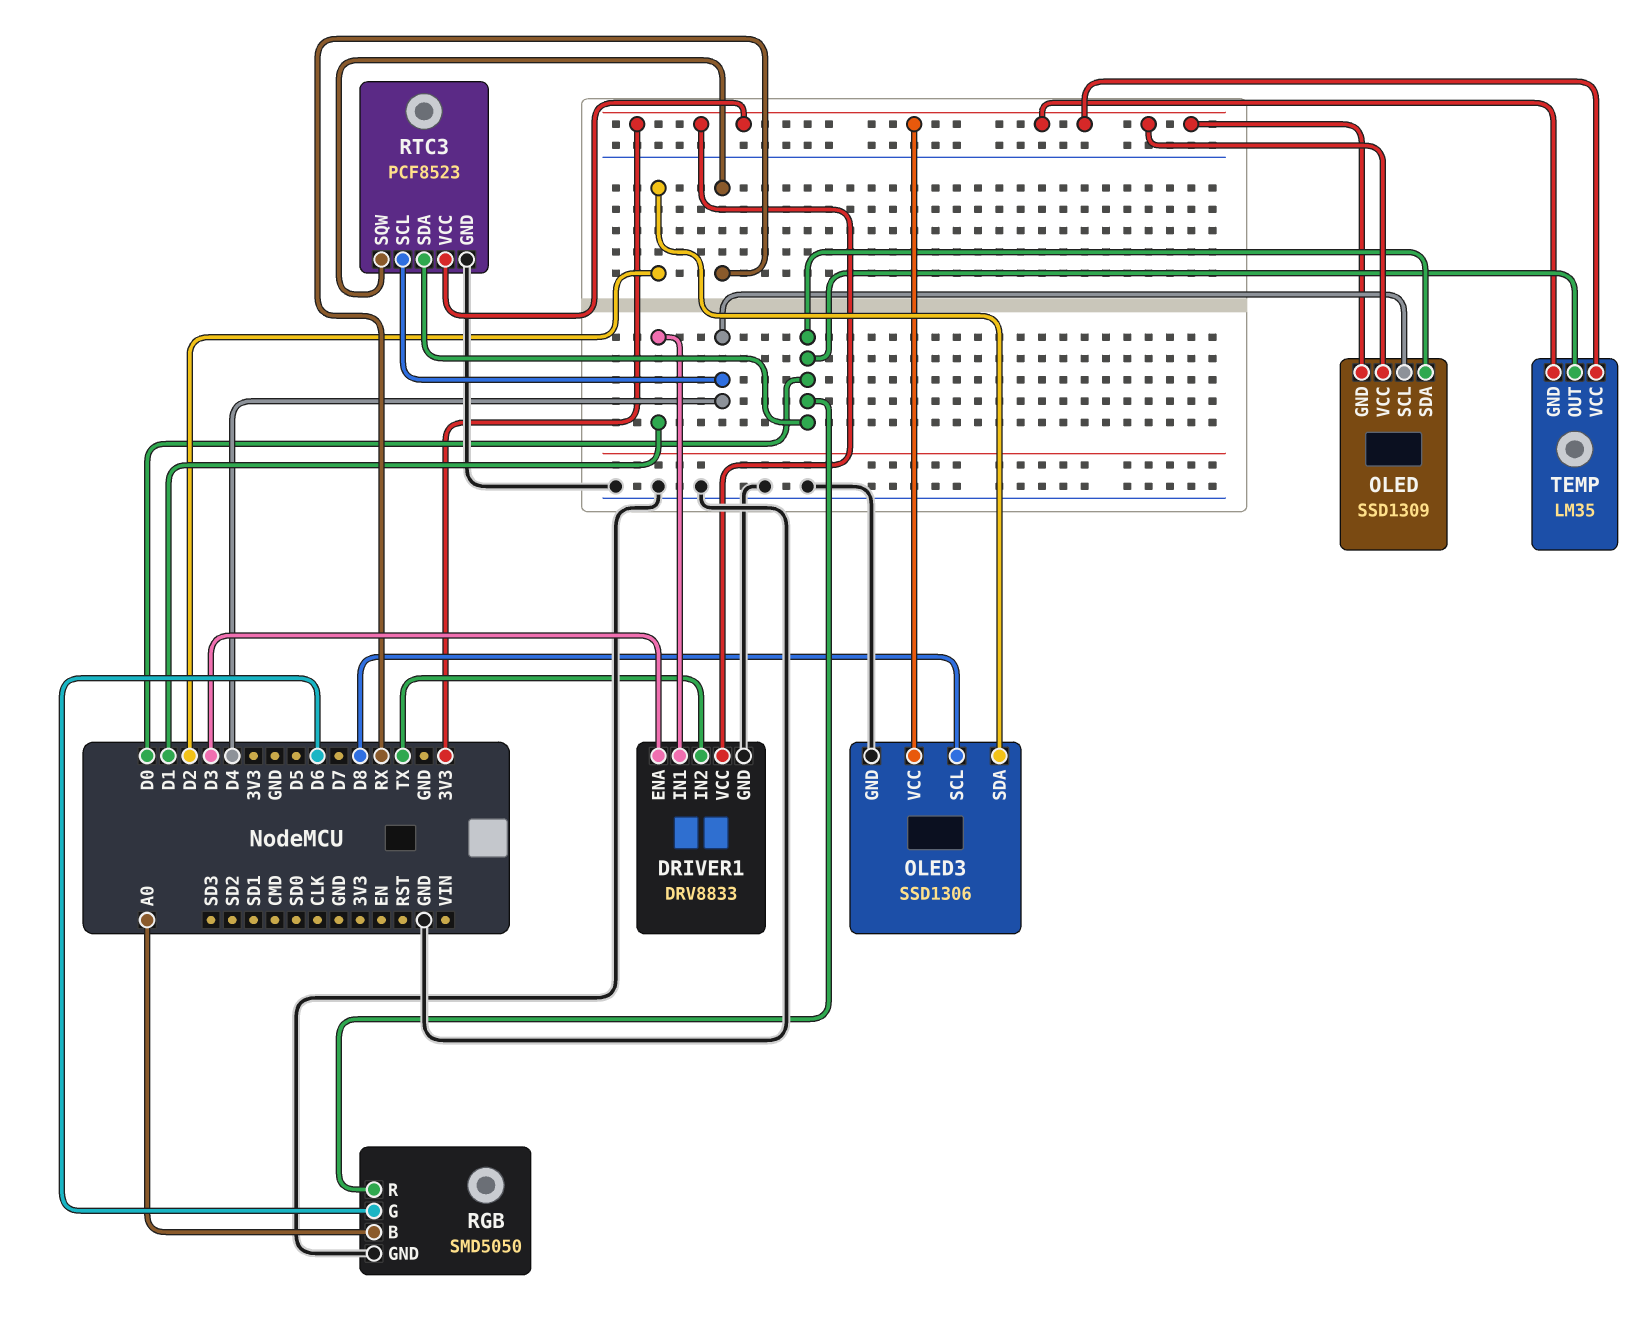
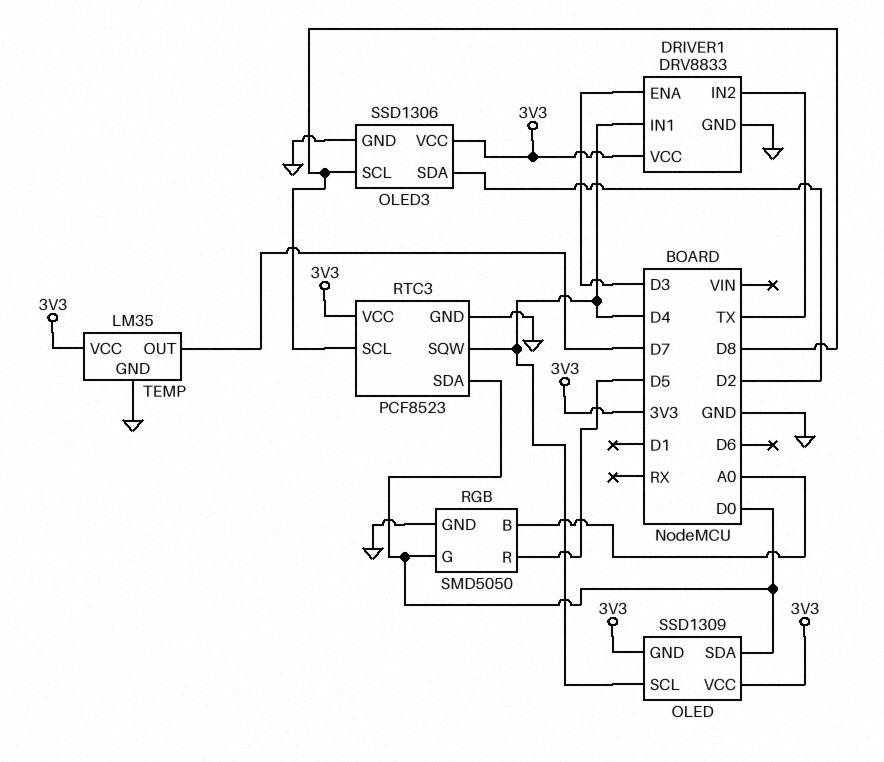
DRIVER1 pin IN1: D1 -> D4
RGB pin G: D6 -> D0
RGB pin R: D0 -> D5
RTC3 pin SCL: D4 -> D8
RTC3 pin SQW: RX -> D4
TEMP pin GND: 3V3 -> GND
TEMP pin OUT: D0 -> D7

